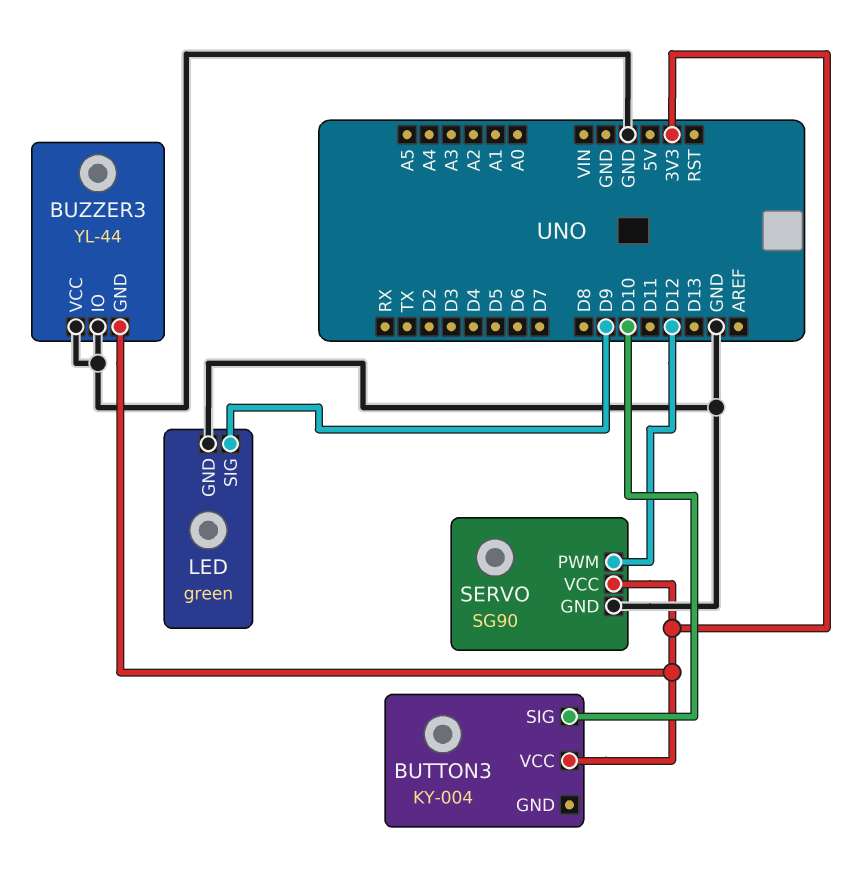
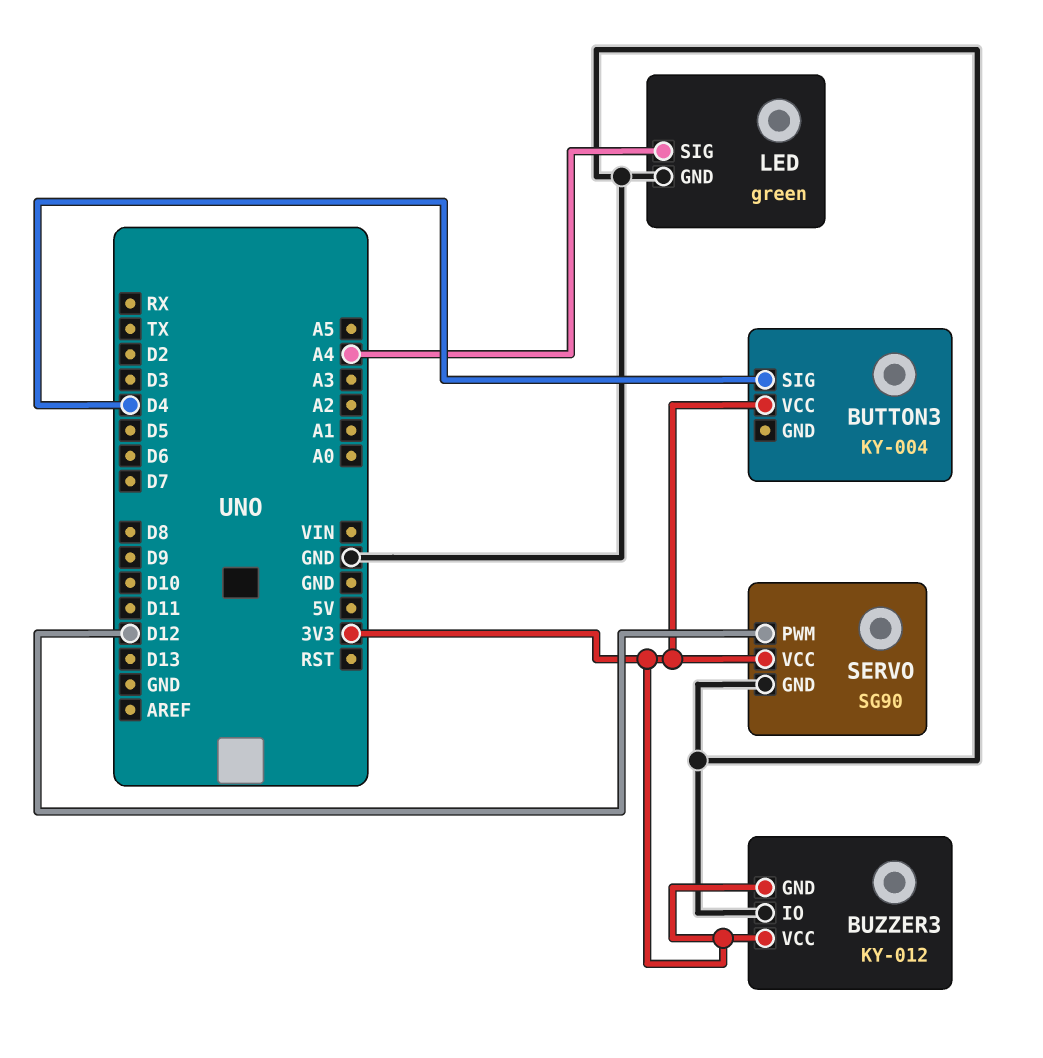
BUTTON3 pin SIG: D10 -> D4
BUZZER3: YL-44 -> KY-012
BUZZER3 pin VCC: GND -> 3V3
LED pin SIG: D9 -> A4

